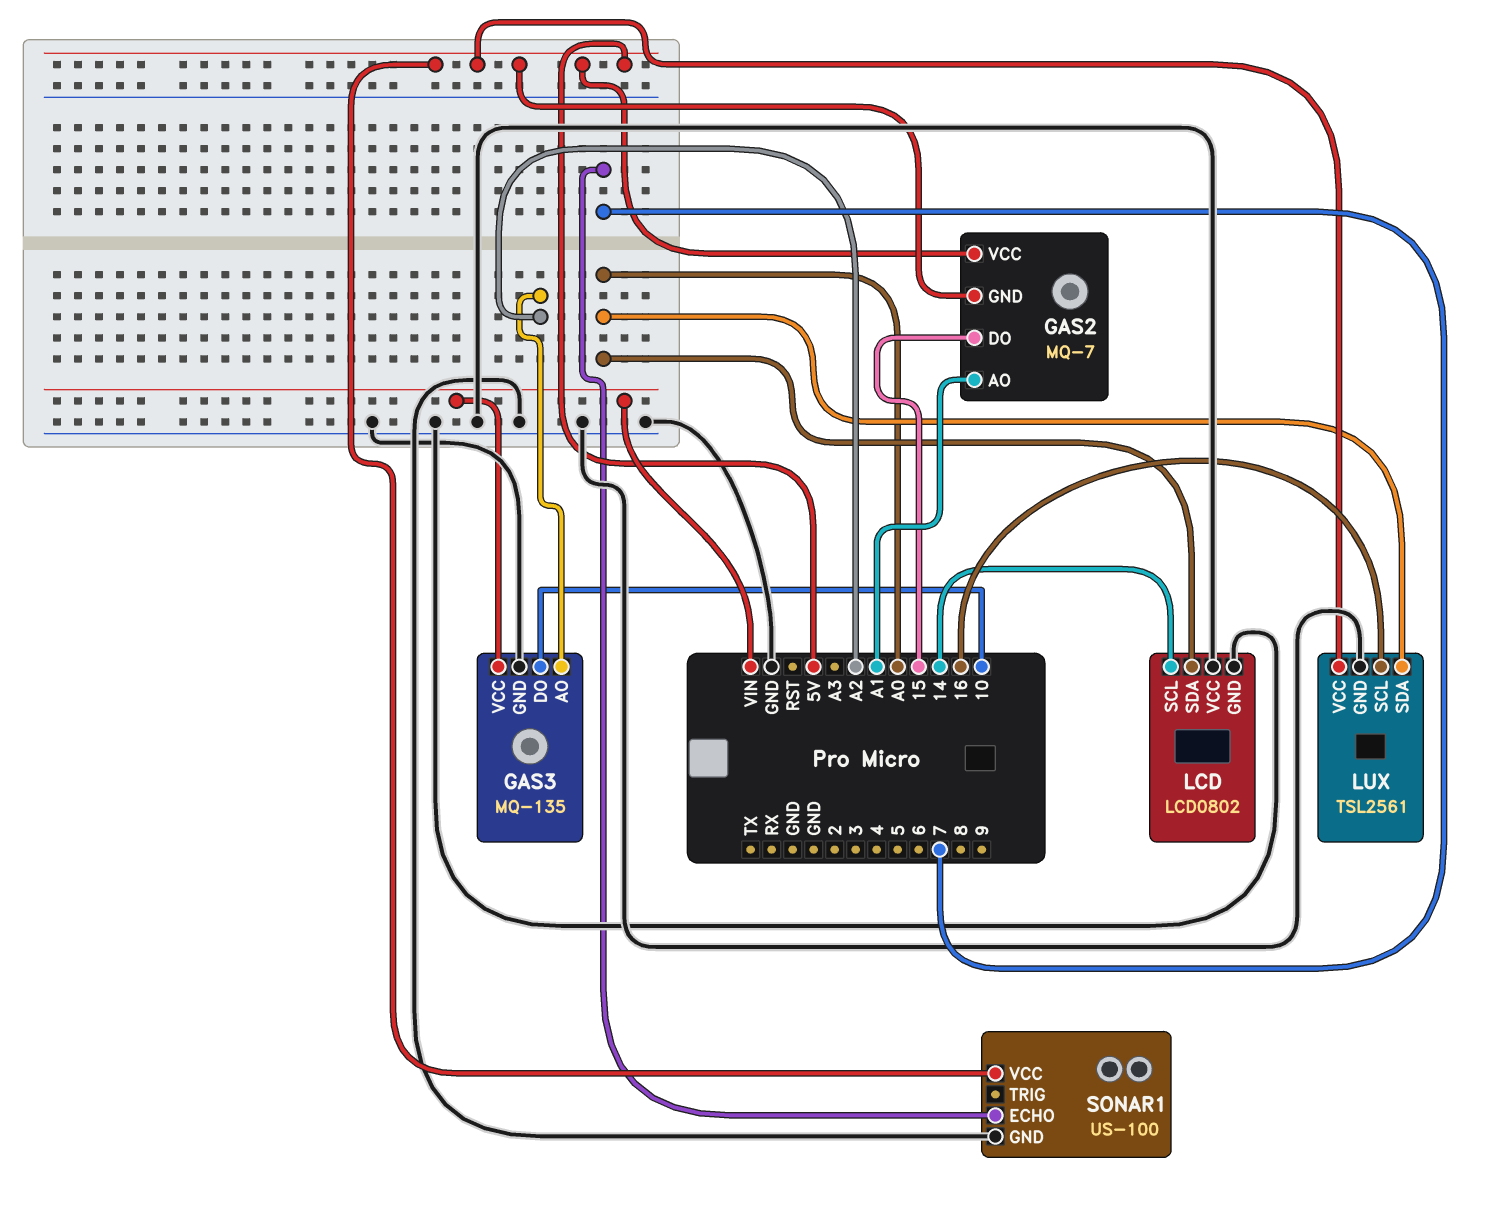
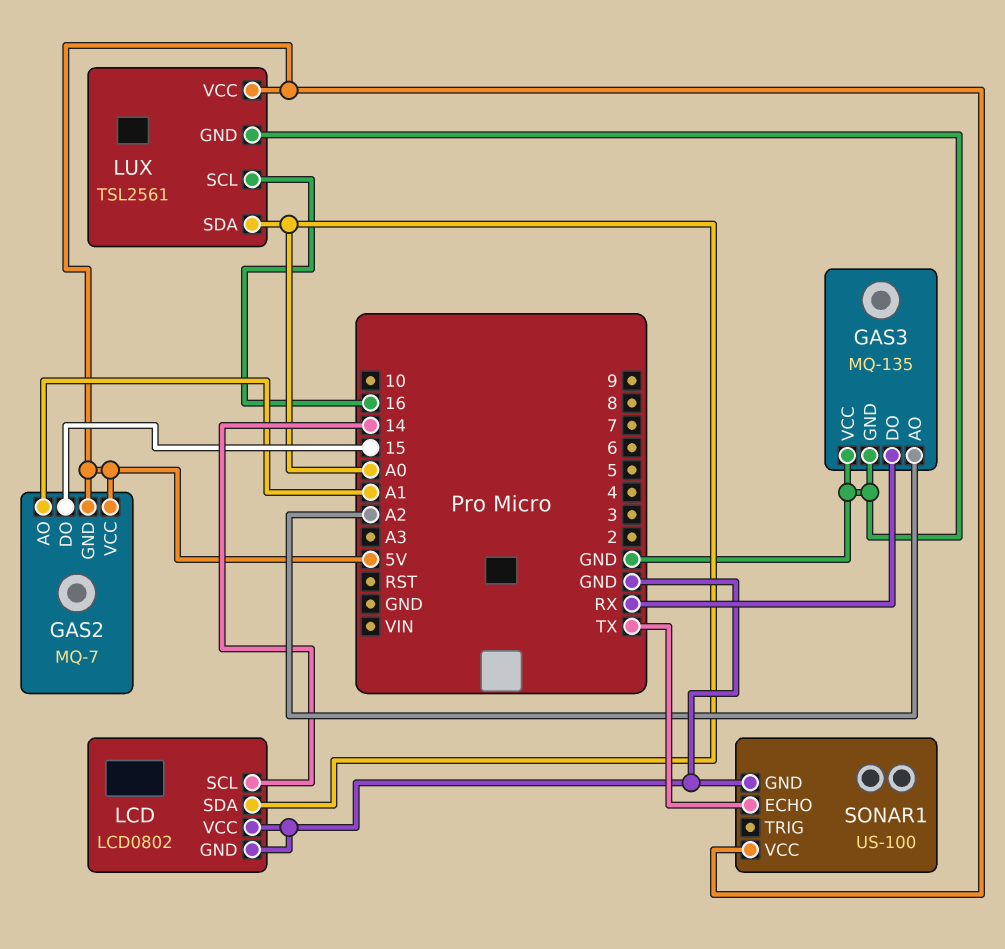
GAS3 pin DO: 10 -> RX
GAS3 pin VCC: VIN -> GND
SONAR1 pin ECHO: 7 -> TX

